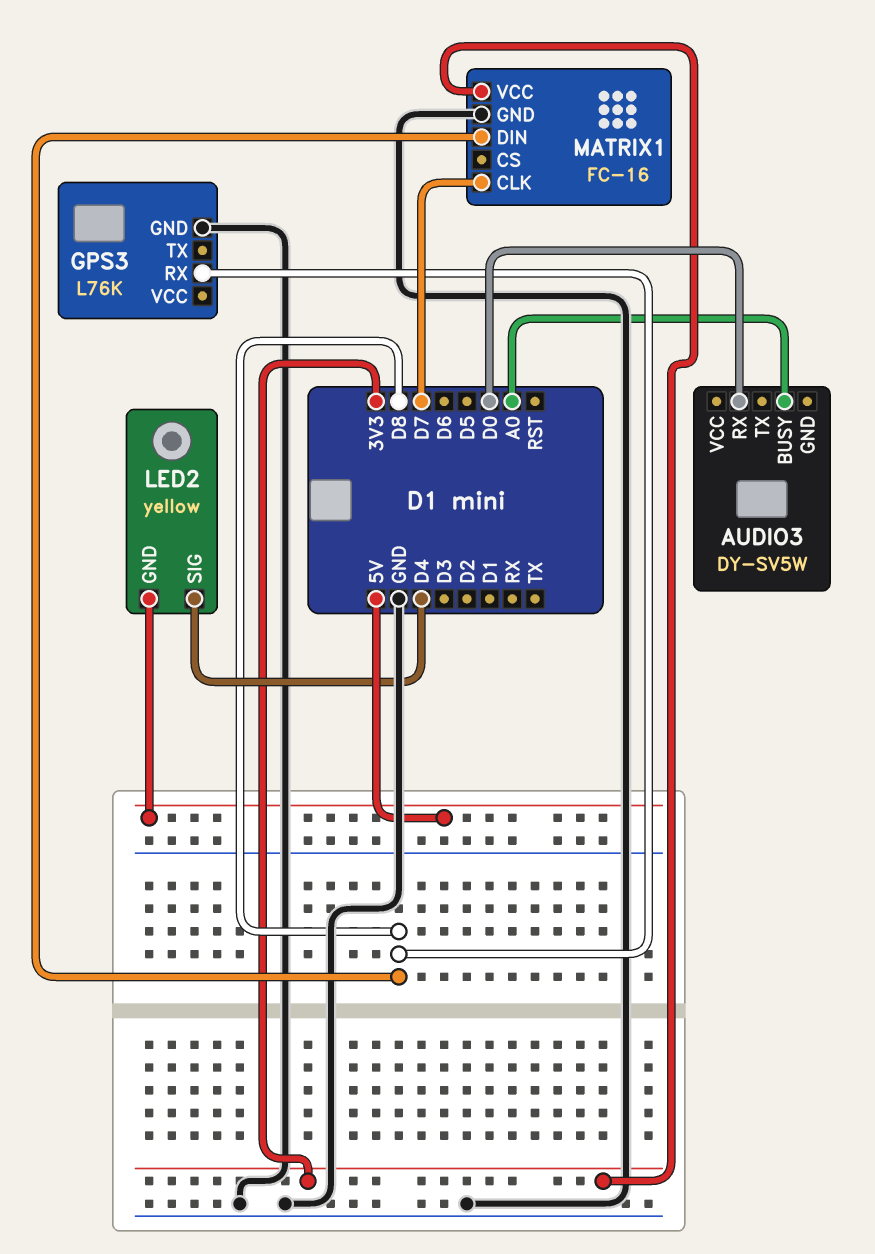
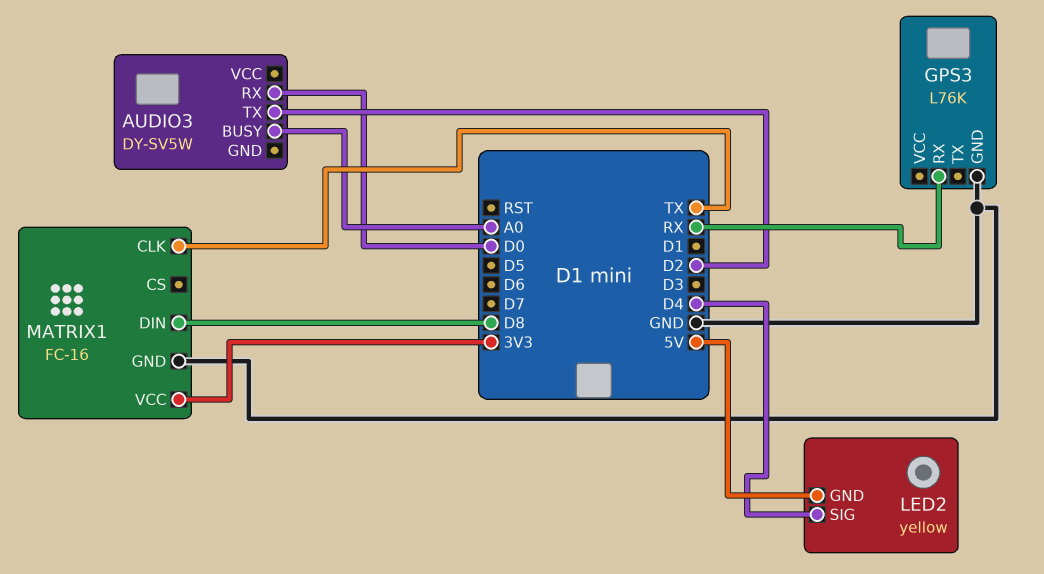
AUDIO3 pin TX: none -> D2
GPS3 pin RX: D8 -> RX
MATRIX1 pin CLK: D7 -> TX

